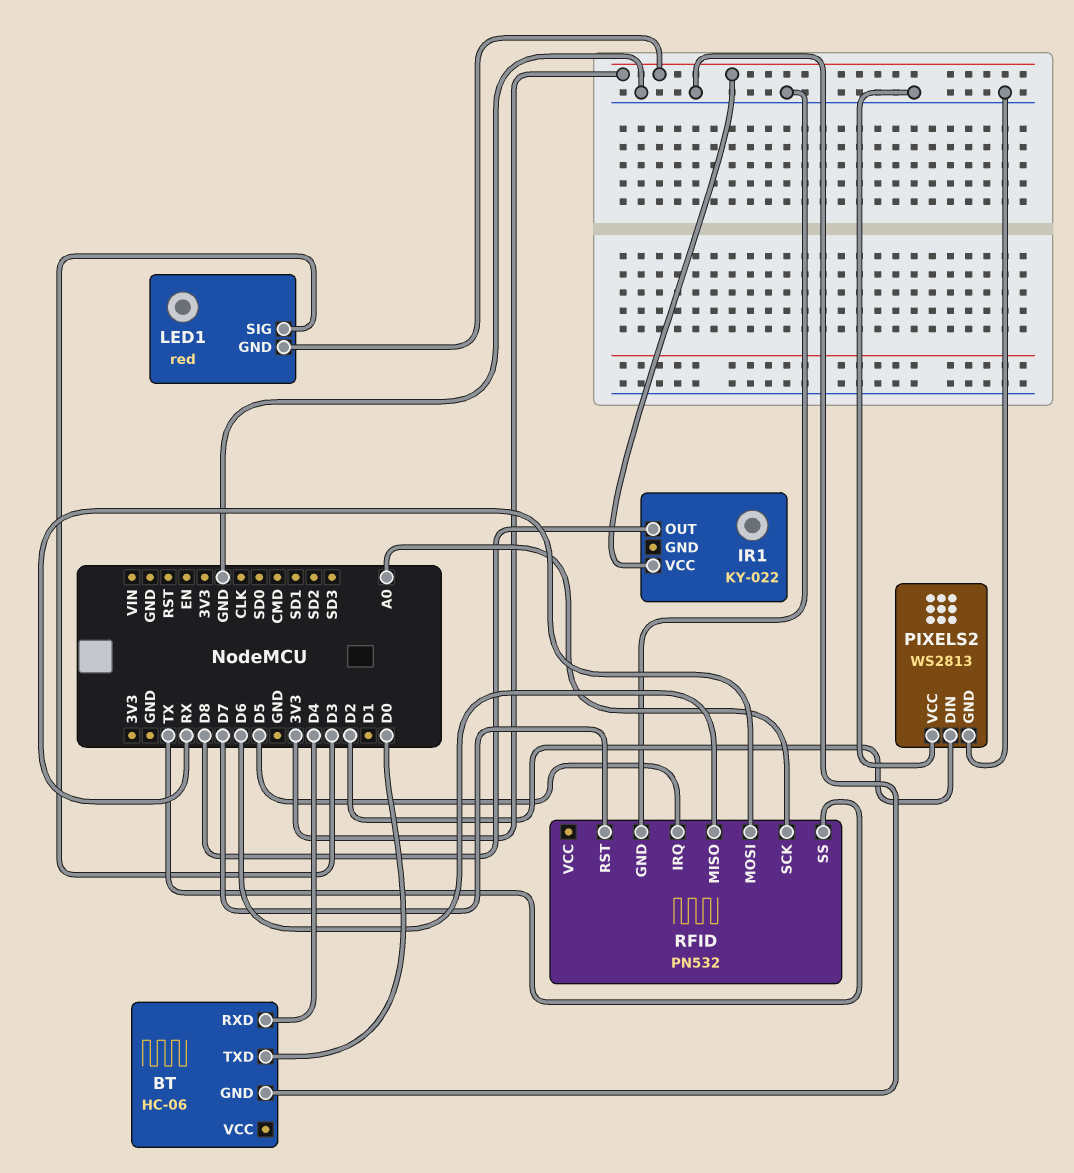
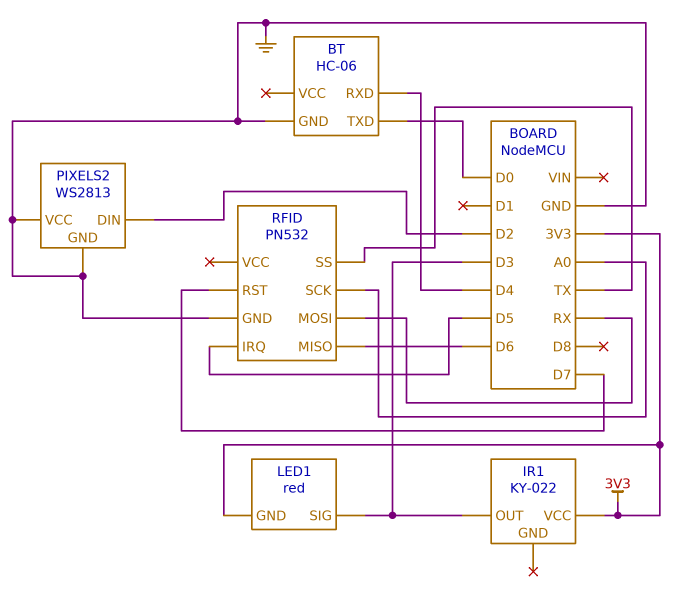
IR1 pin OUT: D8 -> D3

